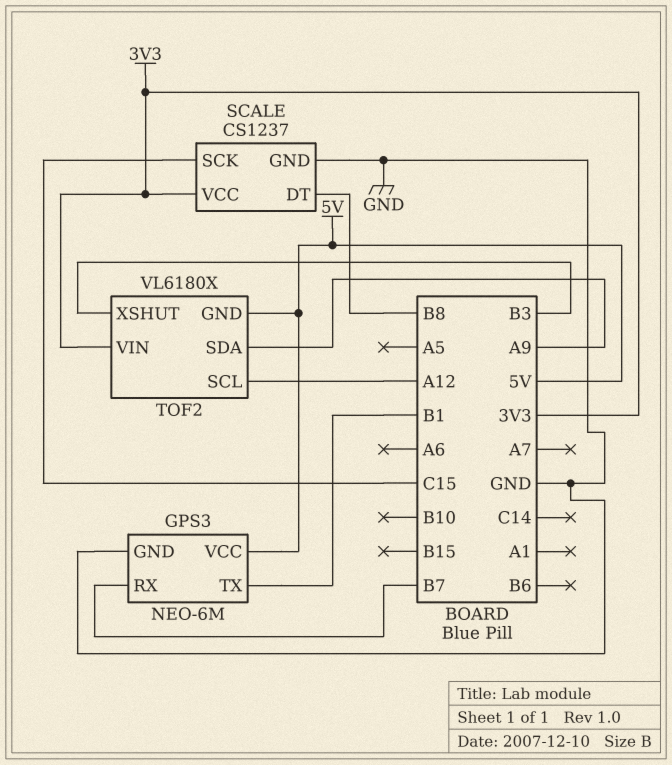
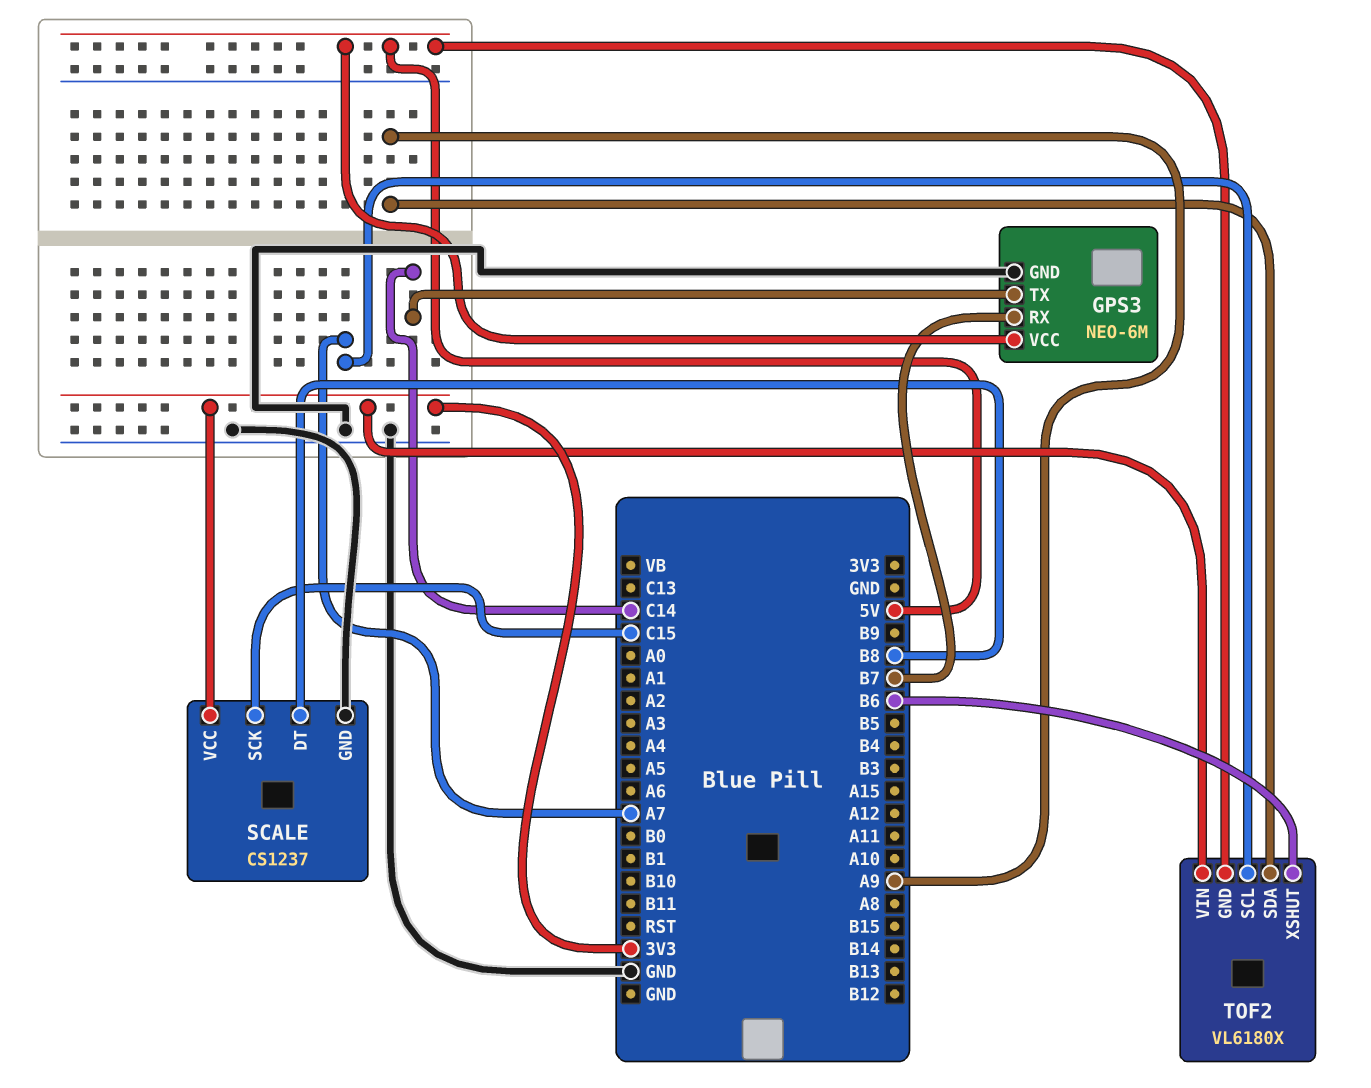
GPS3 pin TX: B1 -> C14
TOF2 pin SCL: A12 -> A7
TOF2 pin XSHUT: B3 -> B6

